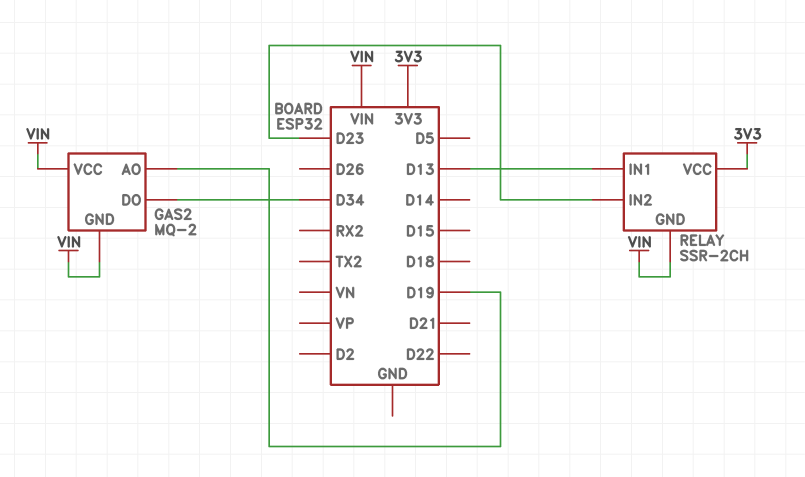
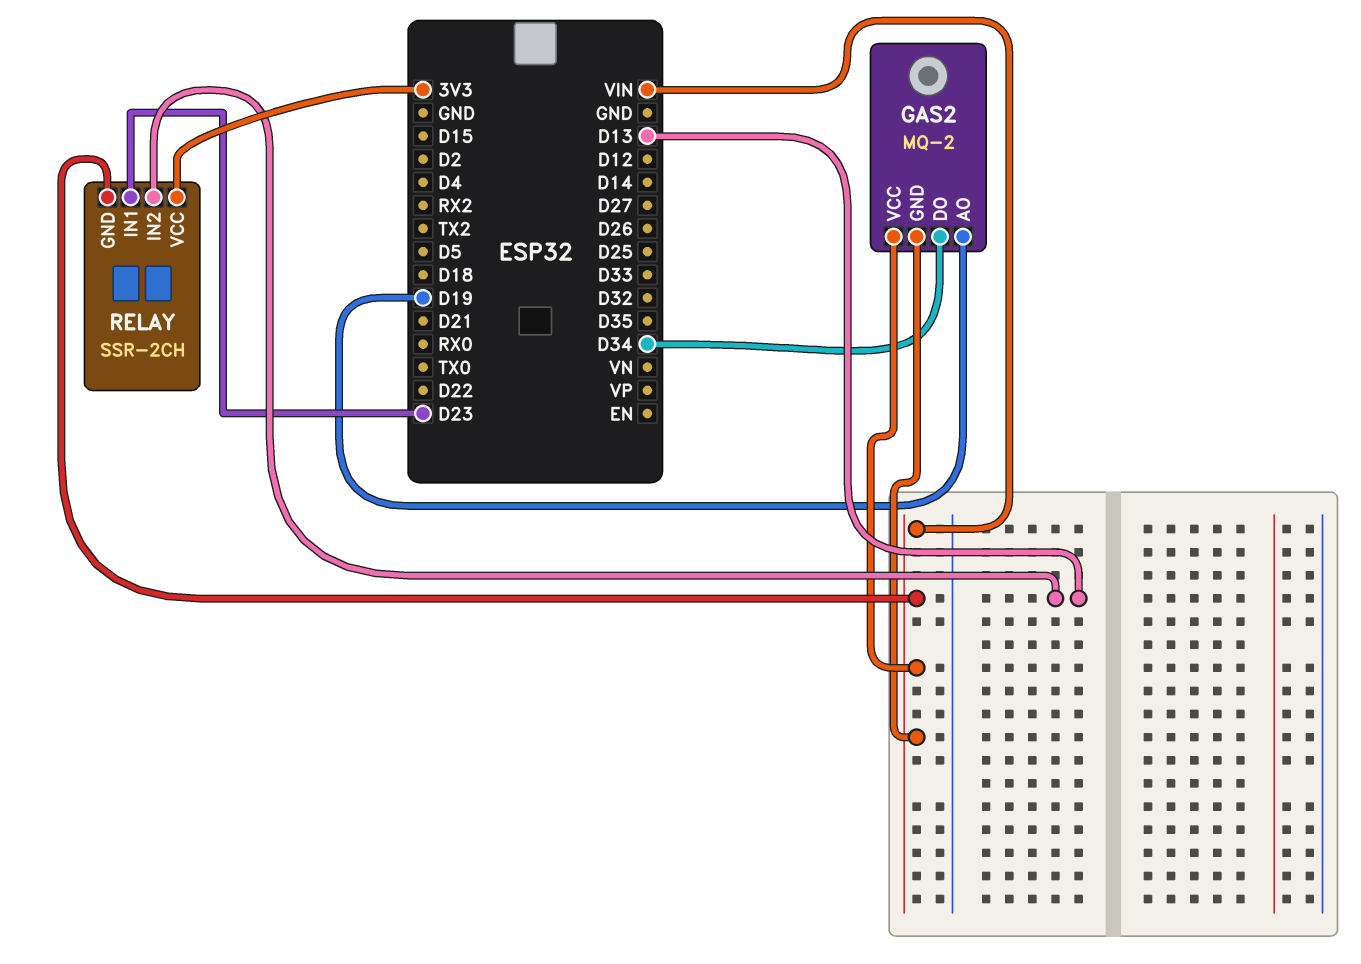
RELAY pin IN1: D13 -> D23
RELAY pin IN2: D23 -> D13

